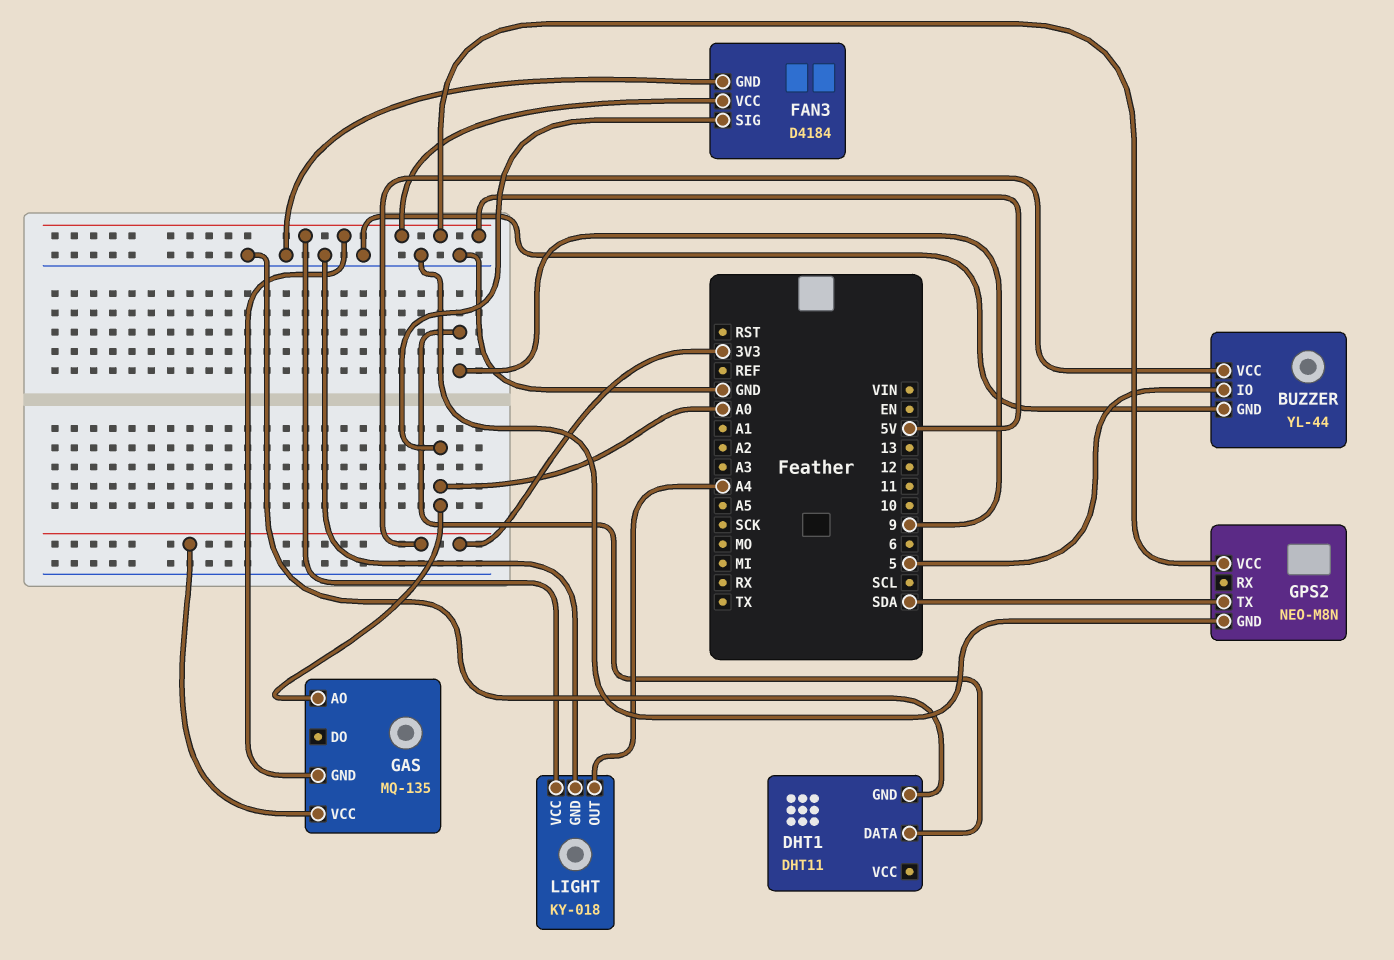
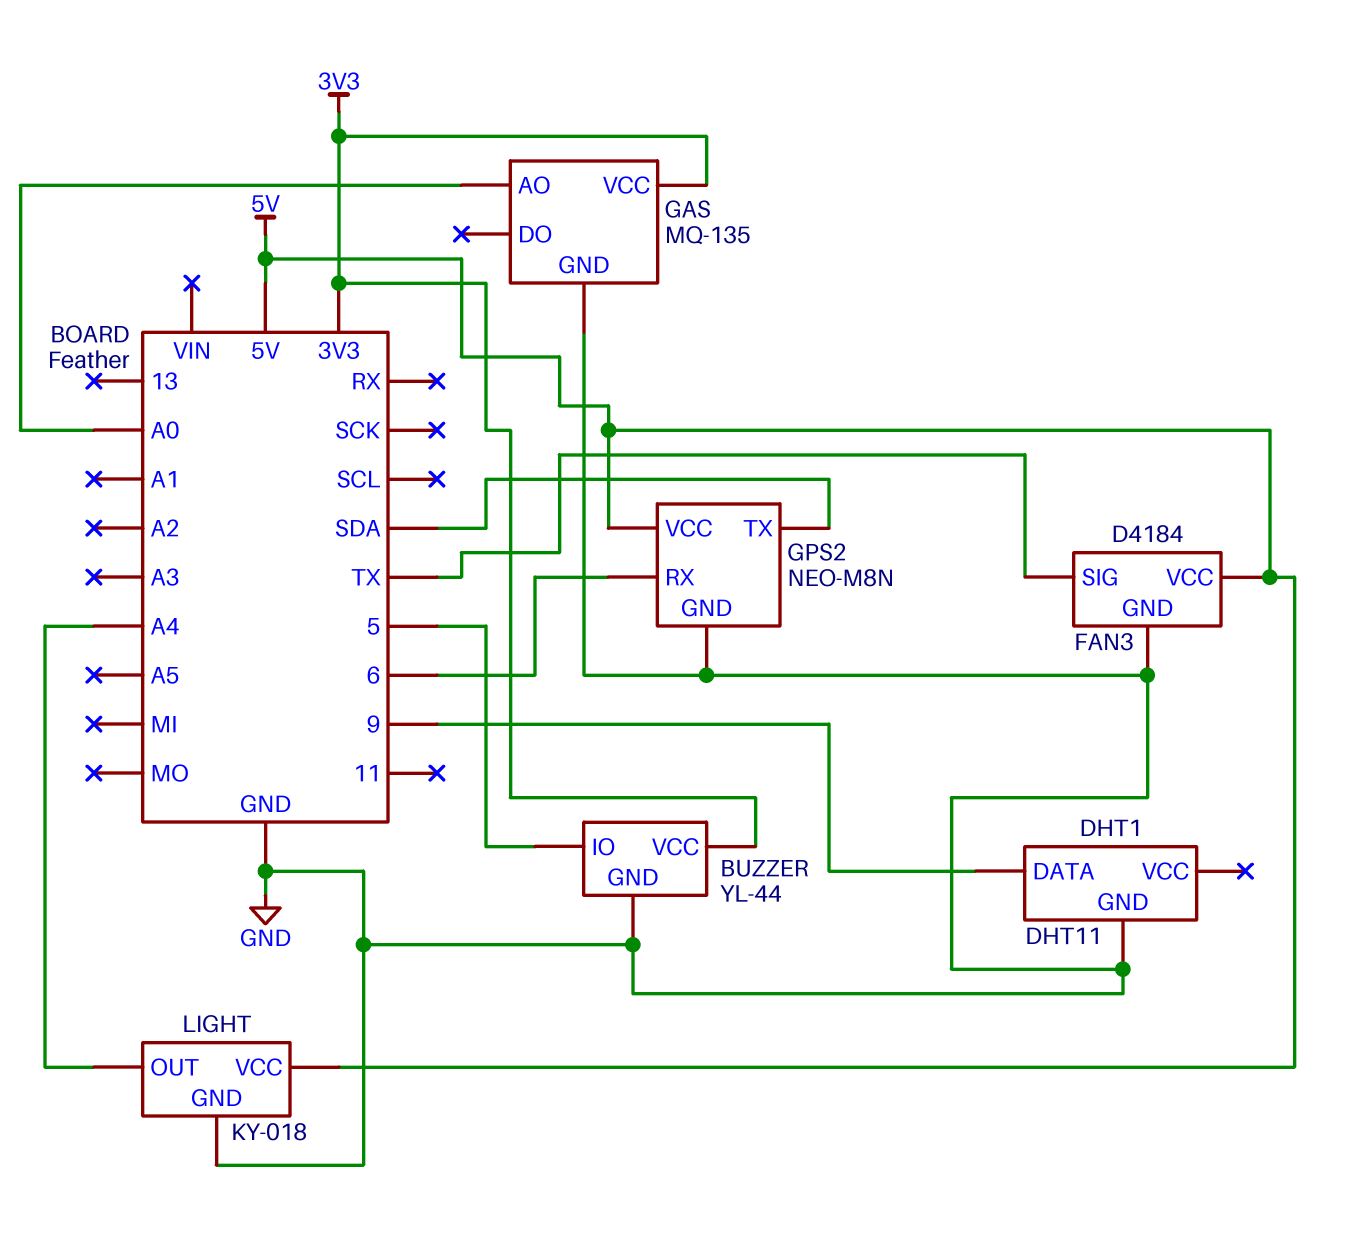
FAN3 pin SIG: A0 -> TX
GAS pin GND: 5V -> GND
GPS2 pin RX: none -> 6

